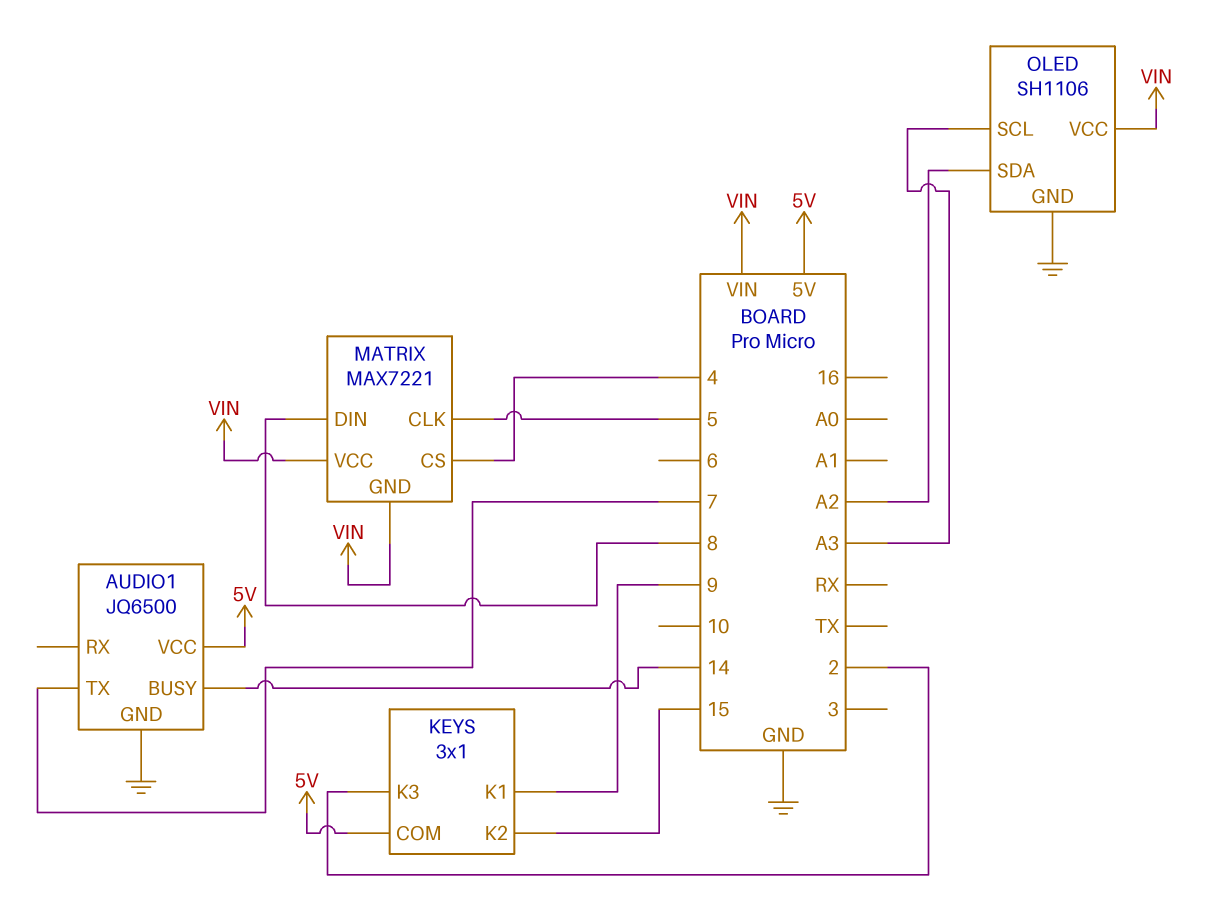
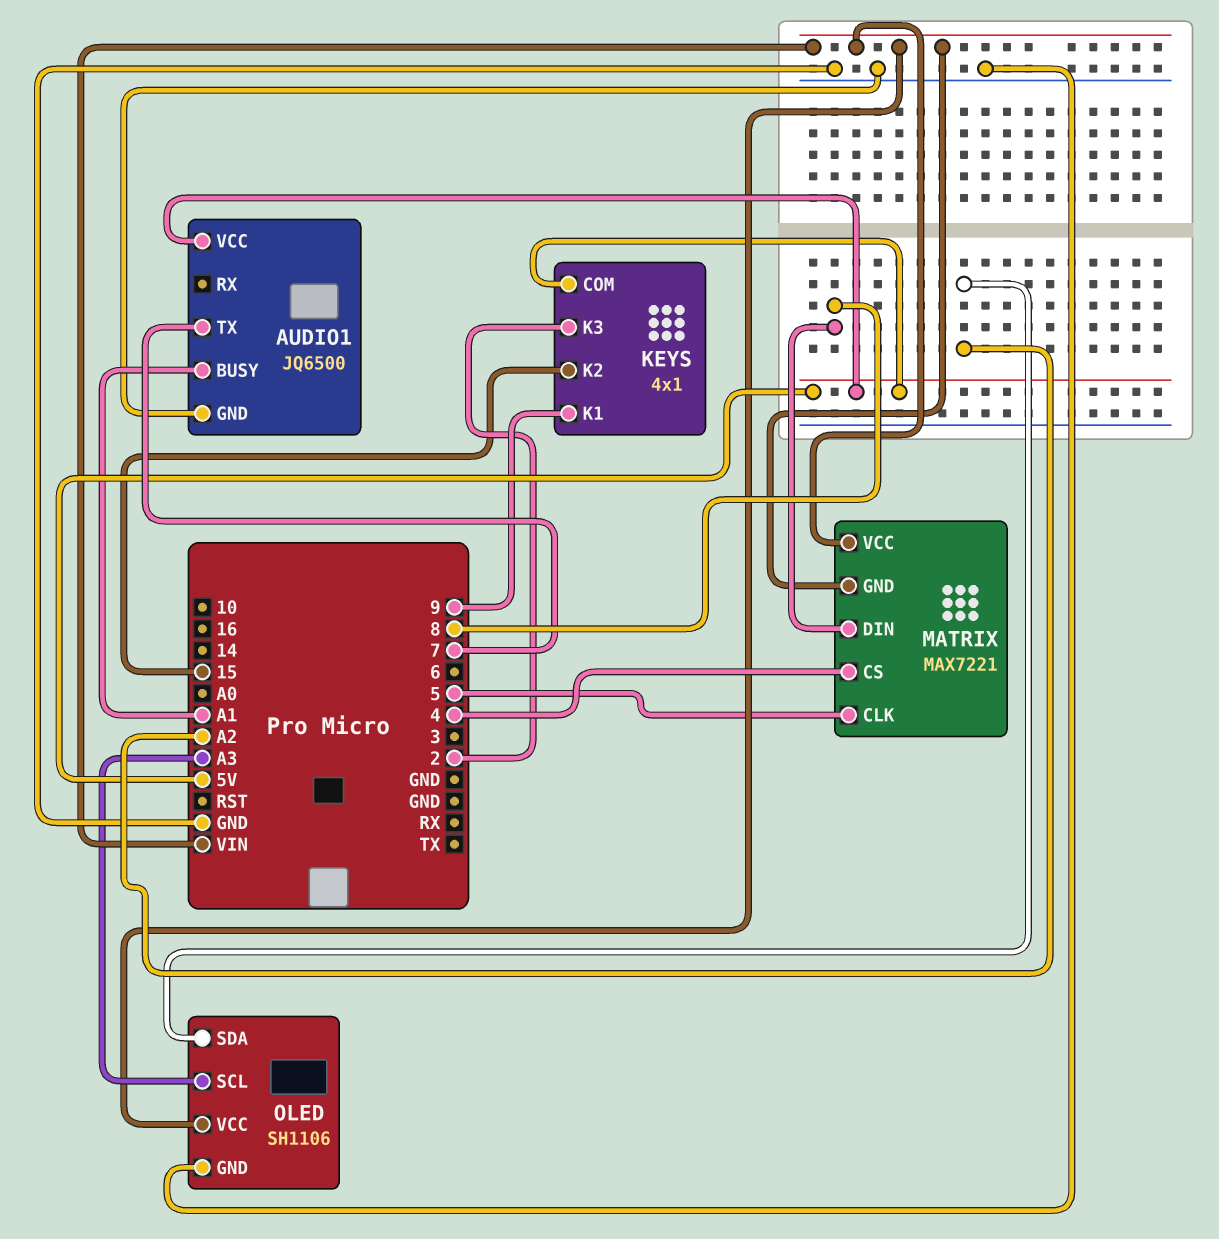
AUDIO1 pin BUSY: 14 -> A1
KEYS: 3x1 -> 4x1

